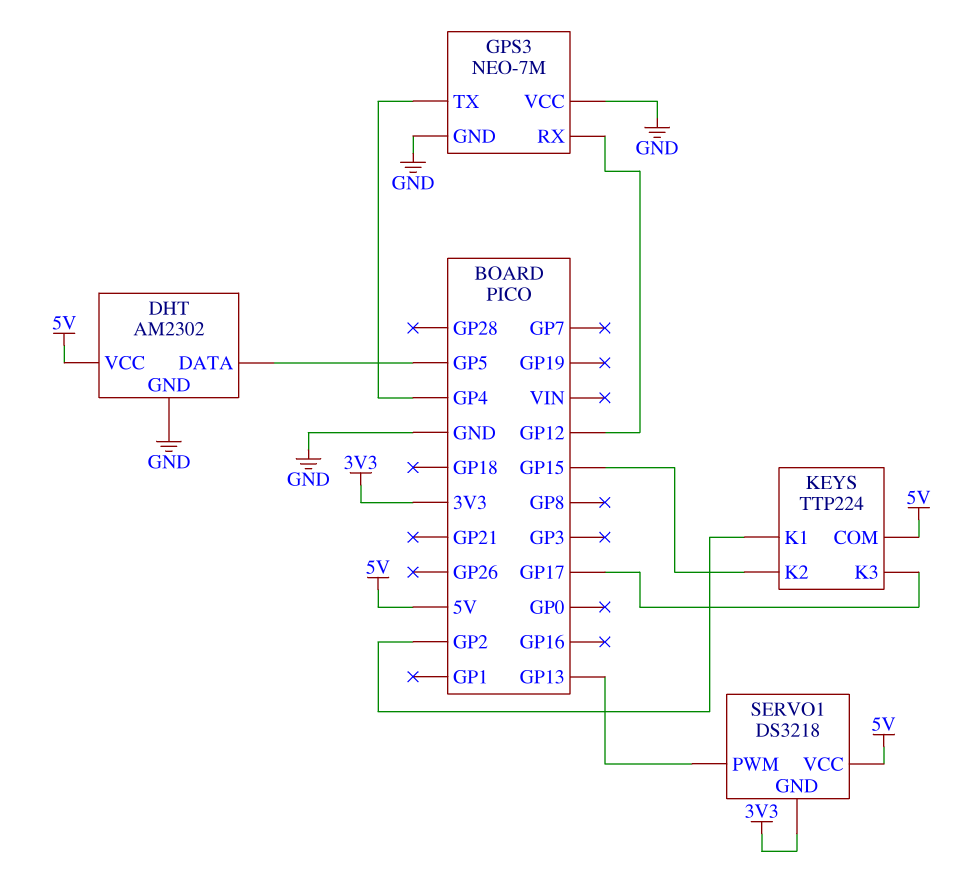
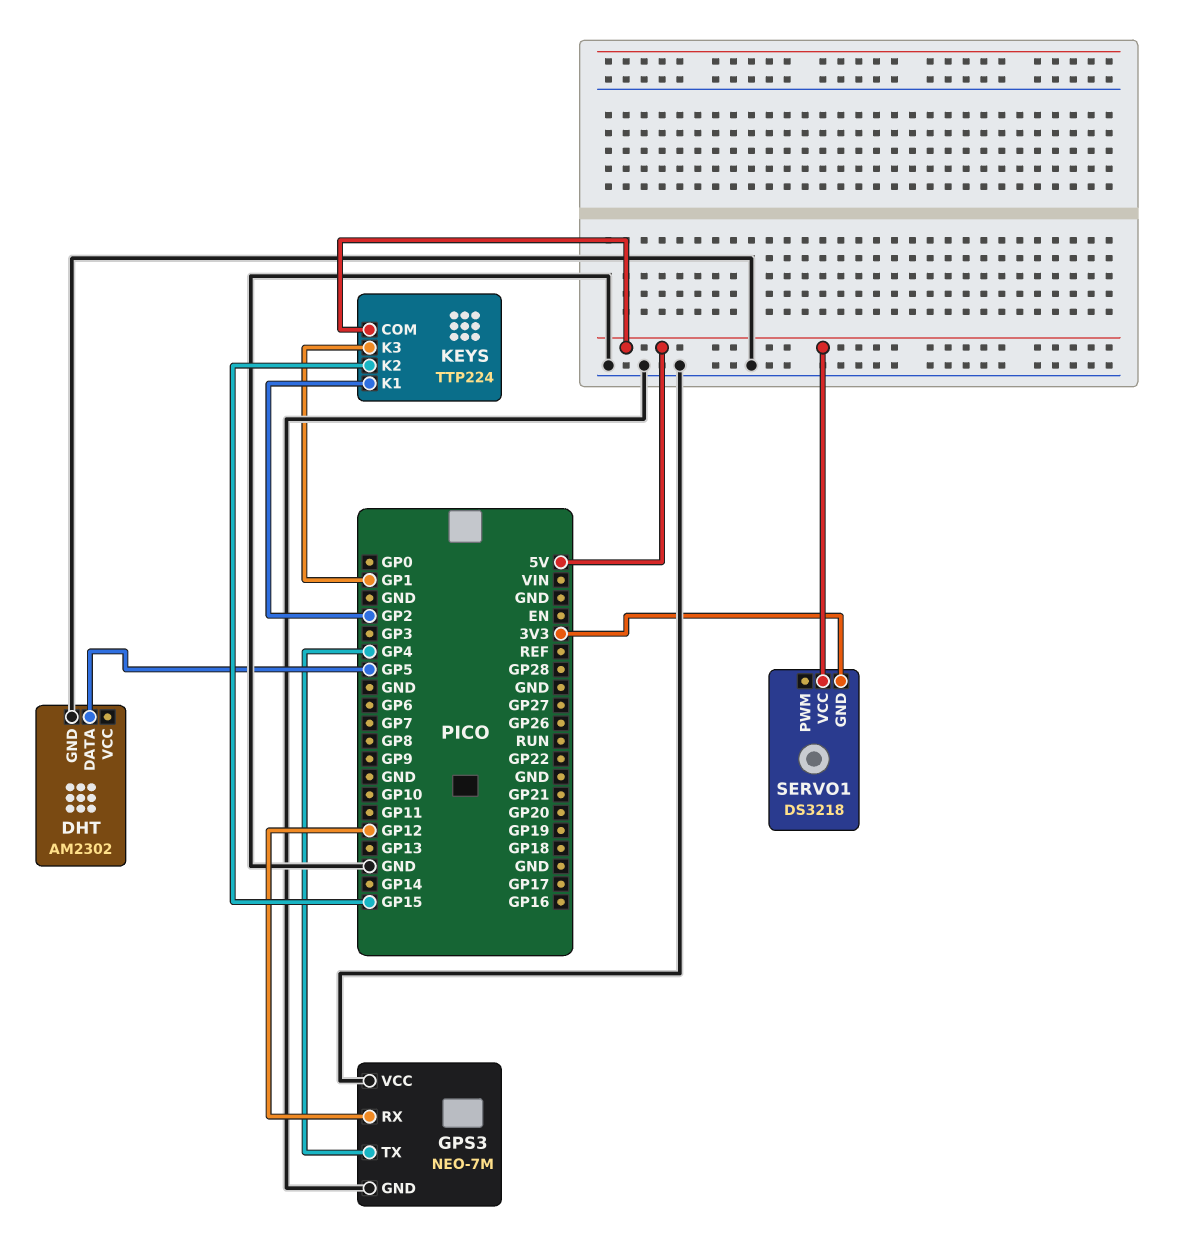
DHT pin VCC: 5V -> none
KEYS pin K3: GP17 -> GP1
SERVO1 pin PWM: GP13 -> none

